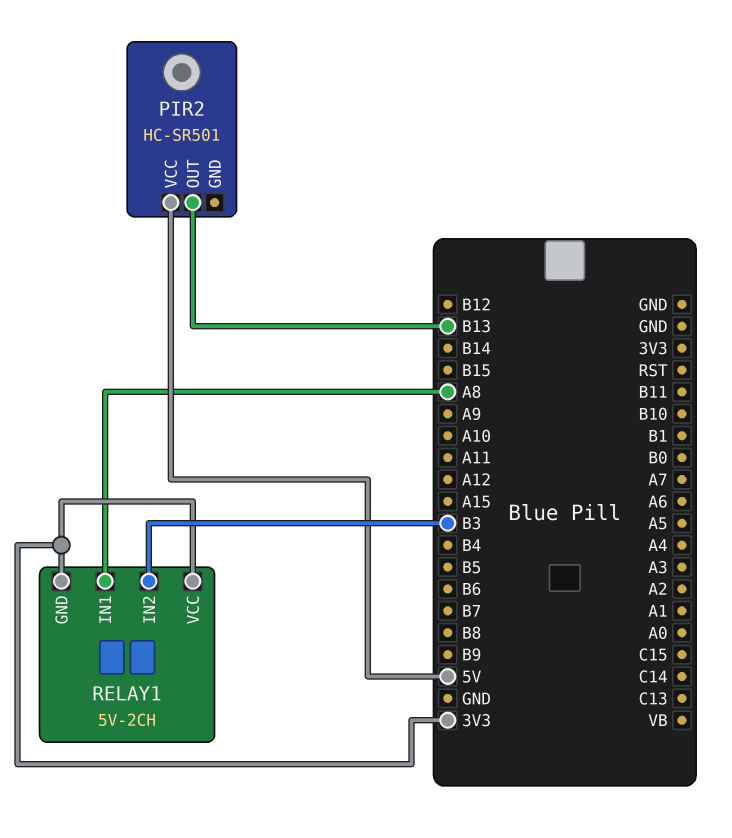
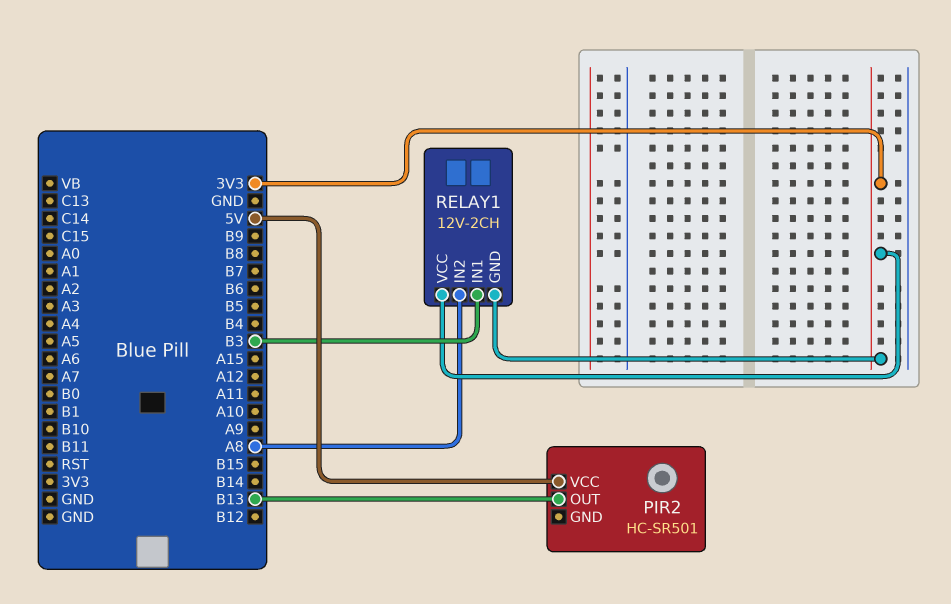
RELAY1: 5V-2CH -> 12V-2CH
RELAY1 pin IN1: A8 -> B3
RELAY1 pin IN2: B3 -> A8

